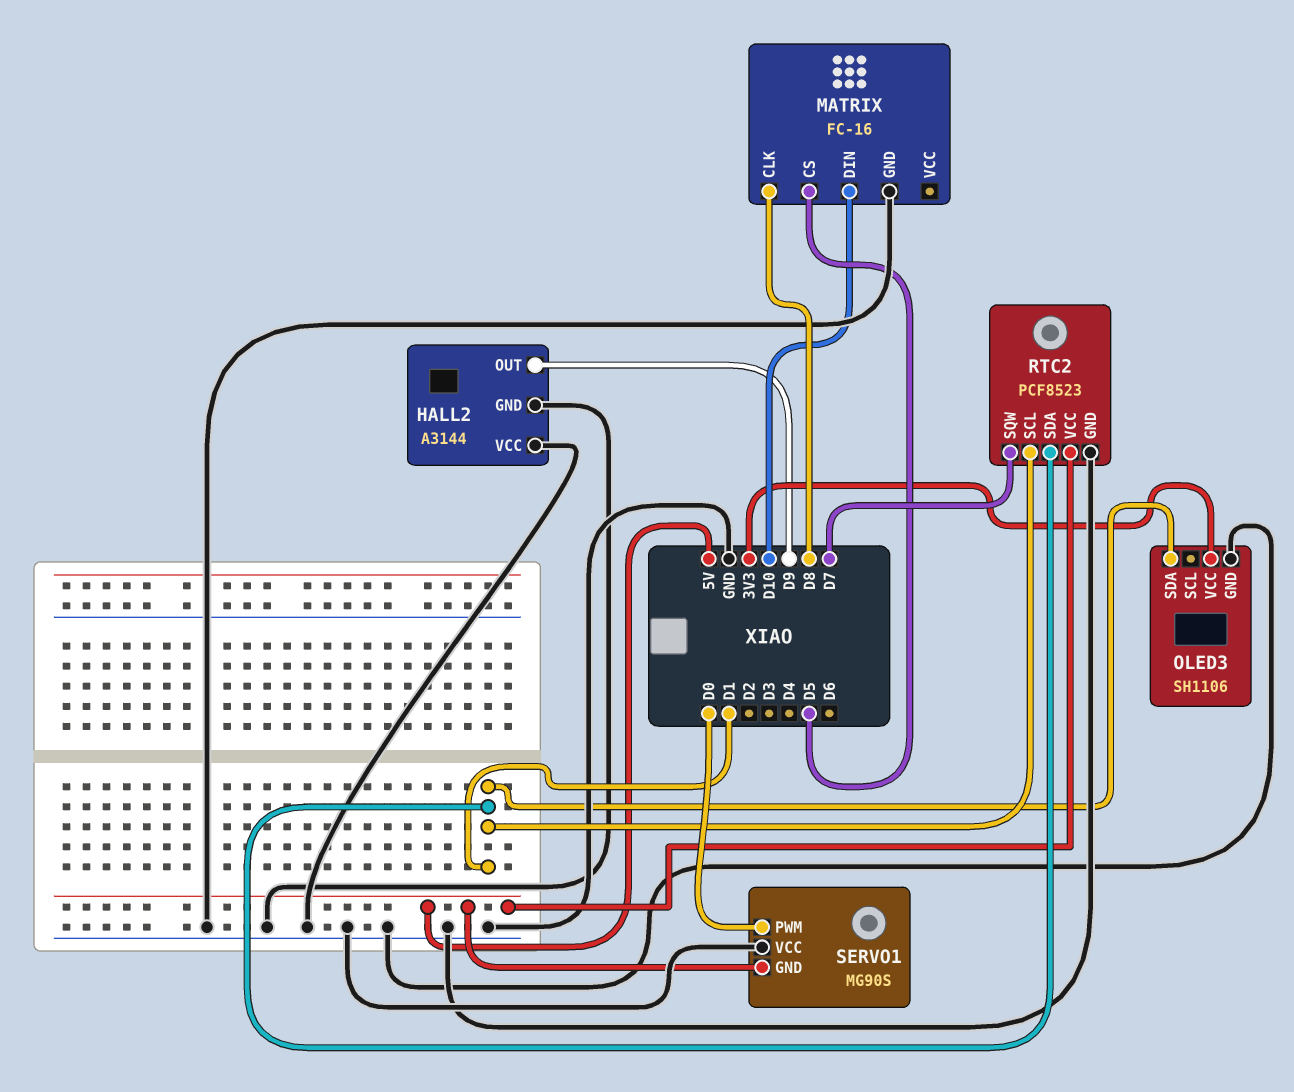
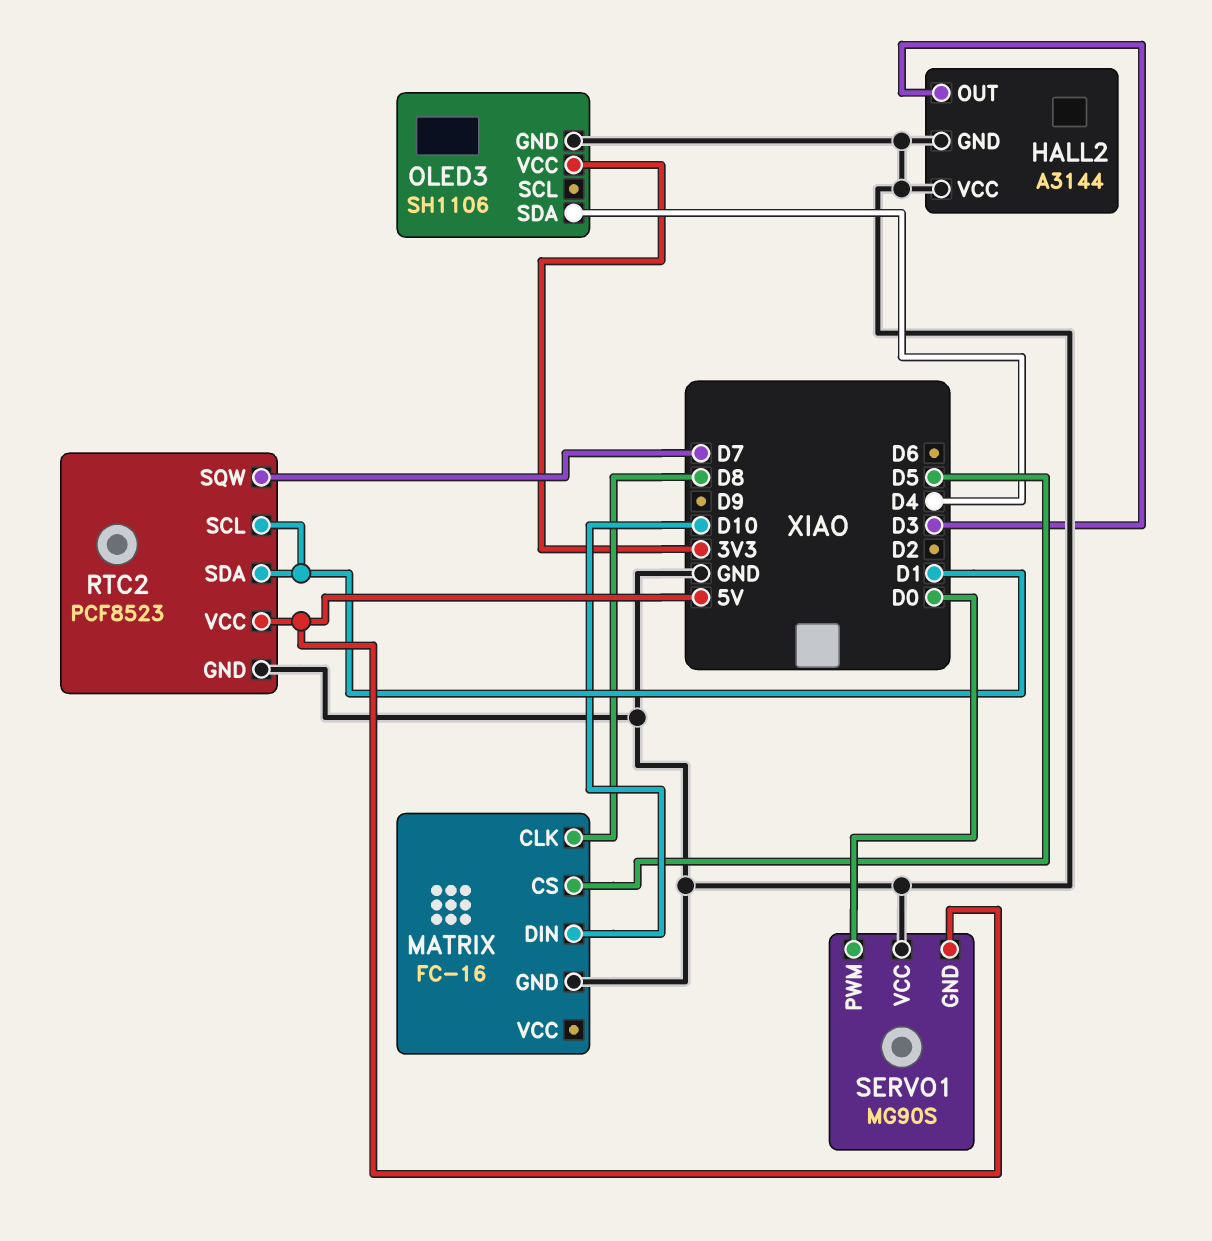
HALL2 pin OUT: D9 -> D3
OLED3 pin SDA: D1 -> D4

